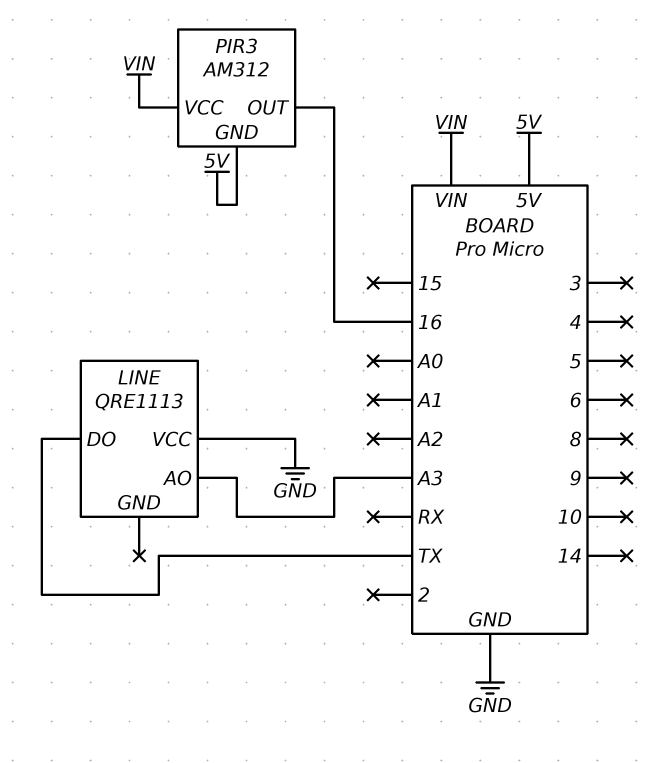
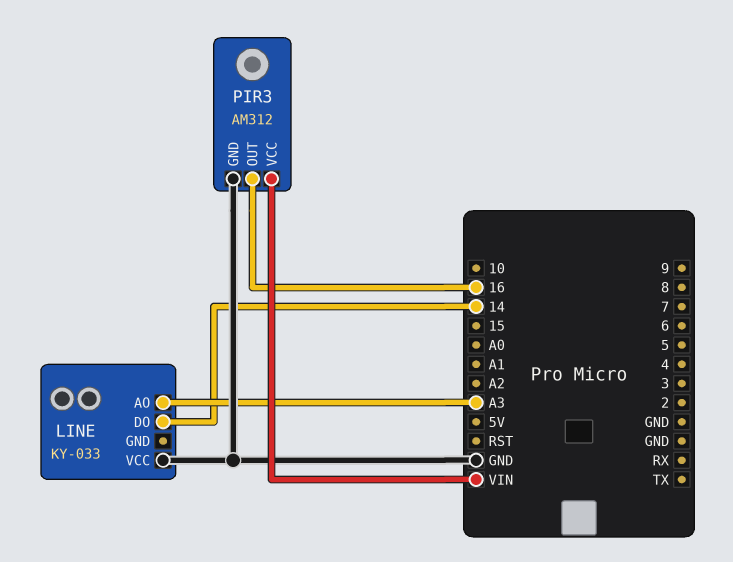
LINE: QRE1113 -> KY-033
LINE pin DO: TX -> 14
PIR3 pin GND: 5V -> GND

